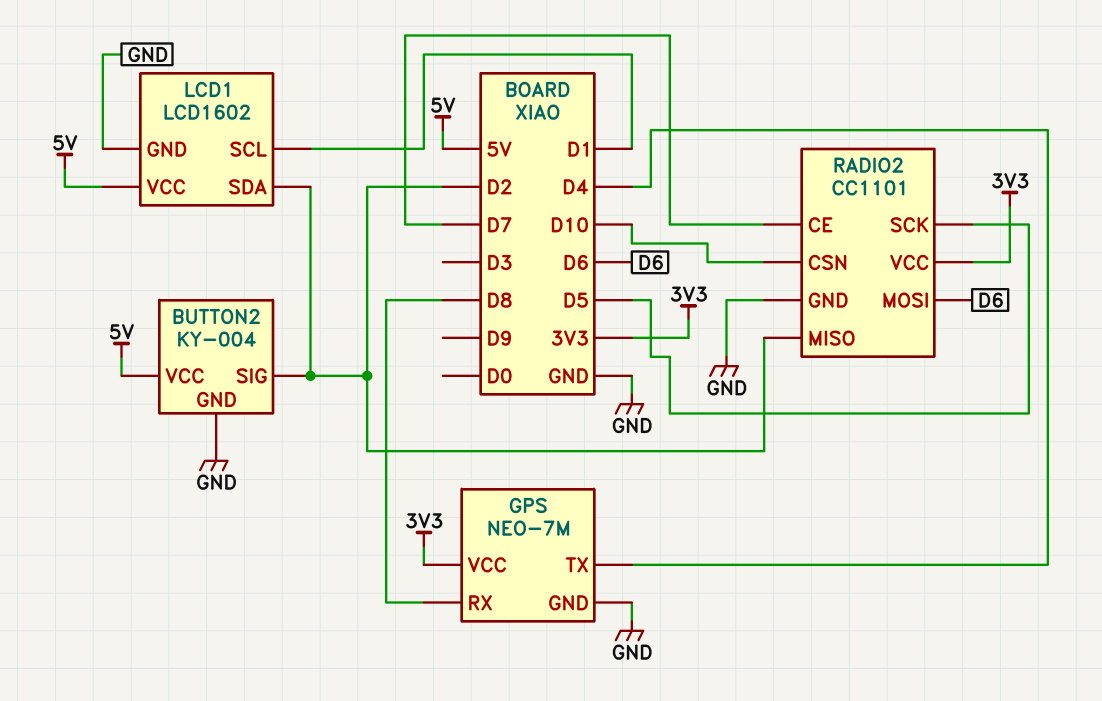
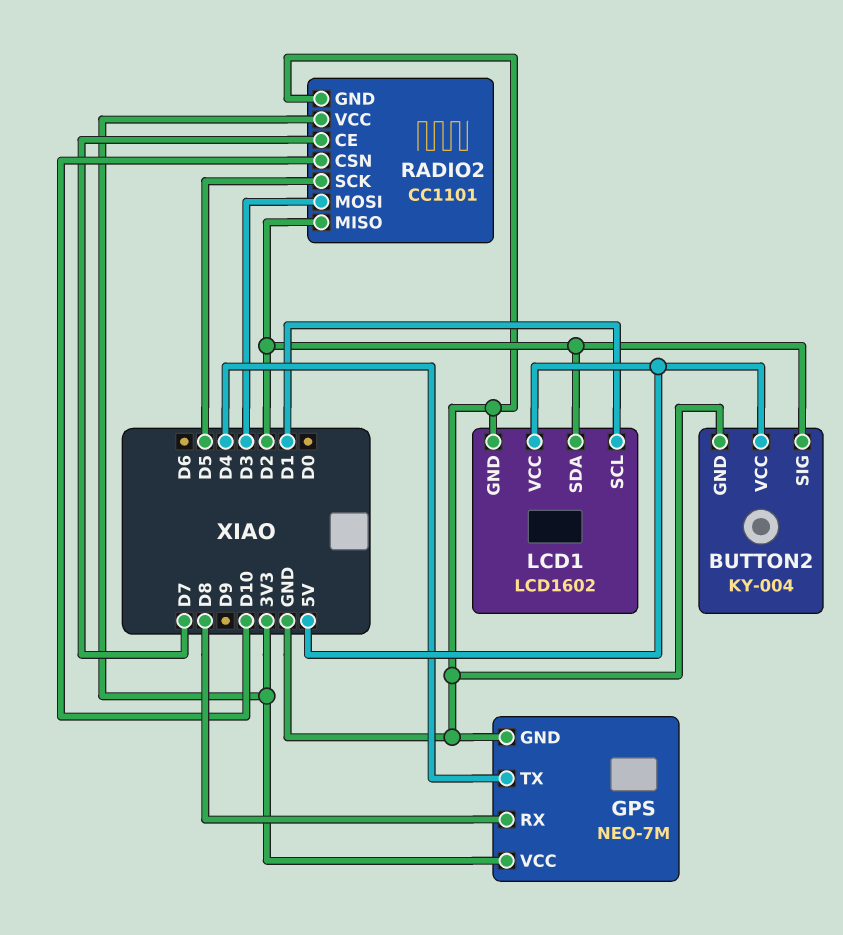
RADIO2 pin MOSI: D6 -> D3

